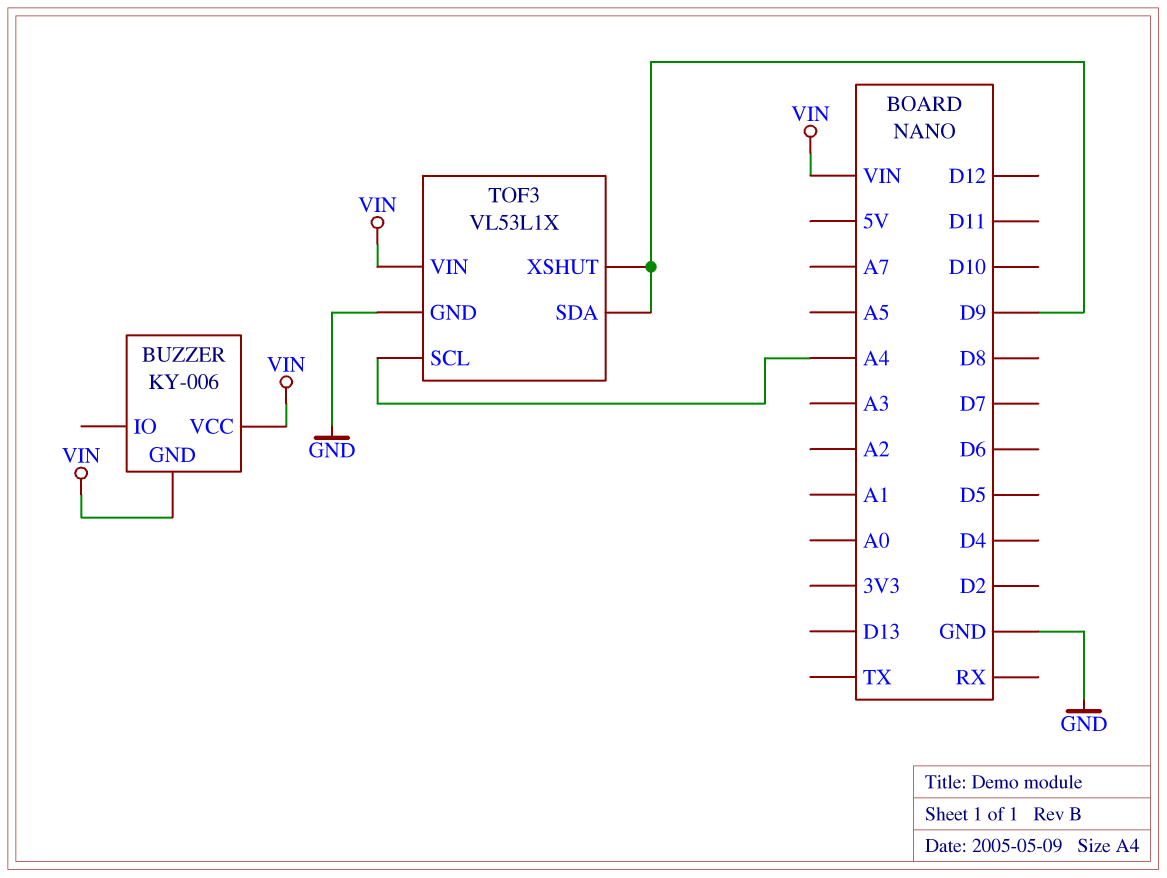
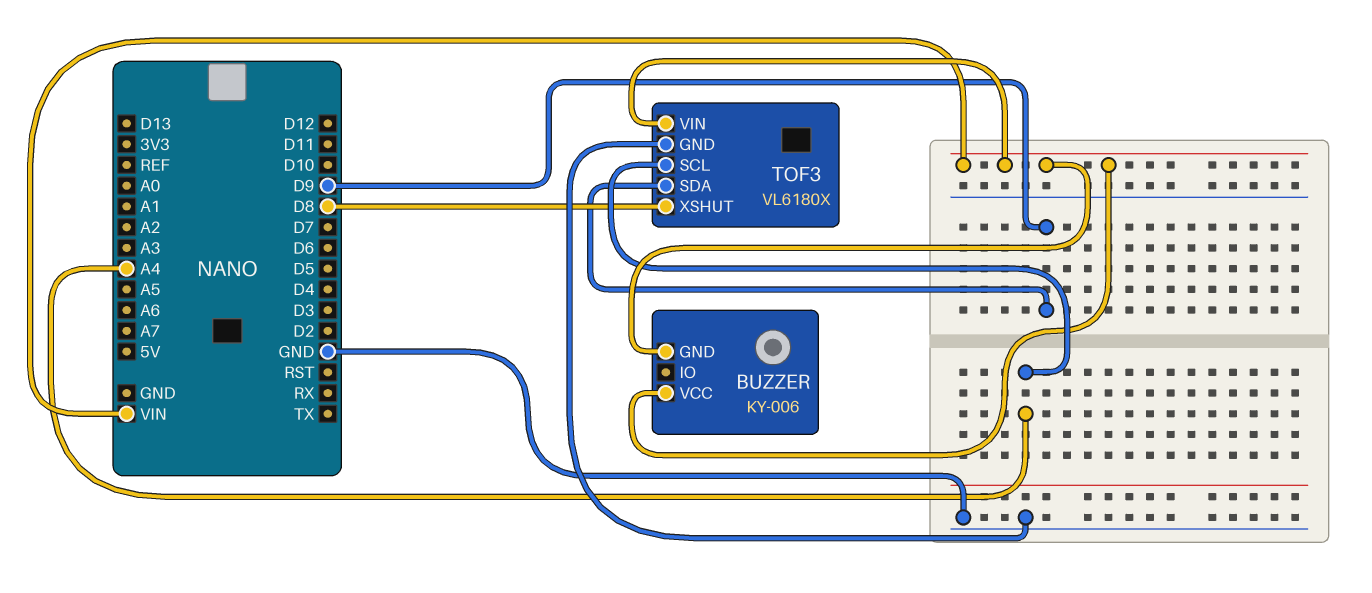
TOF3: VL53L1X -> VL6180X
TOF3 pin XSHUT: D9 -> D8

